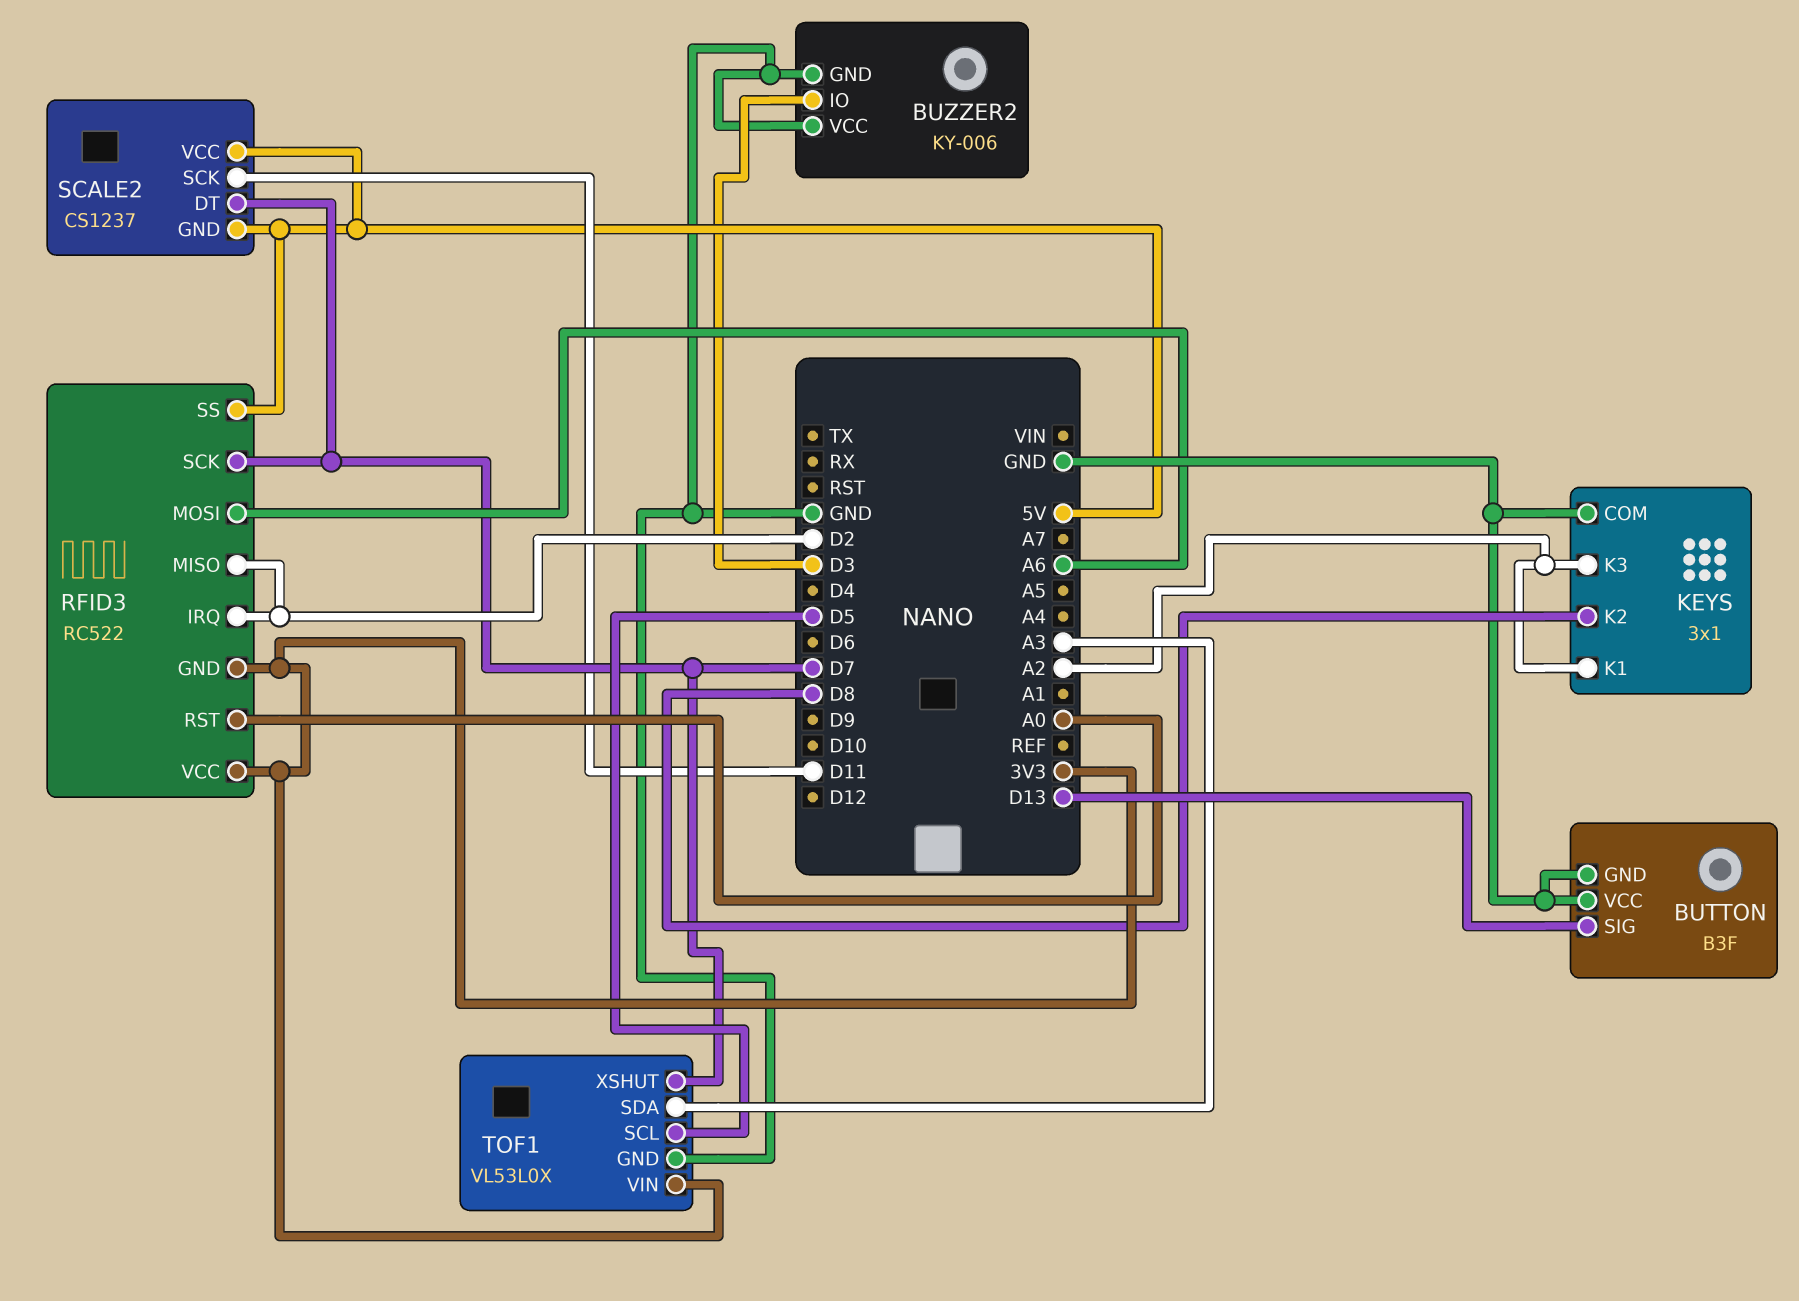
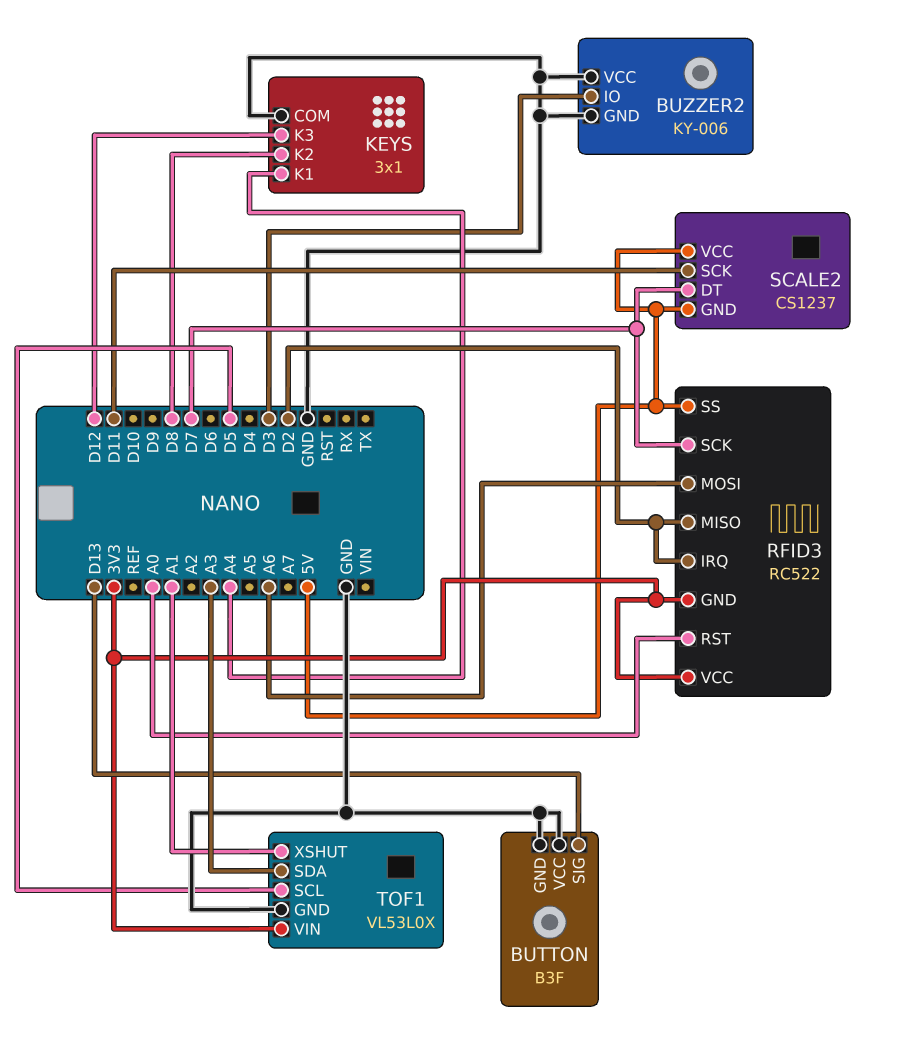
KEYS pin K1: A2 -> A4
KEYS pin K3: A2 -> D12
TOF1 pin XSHUT: D7 -> A1

